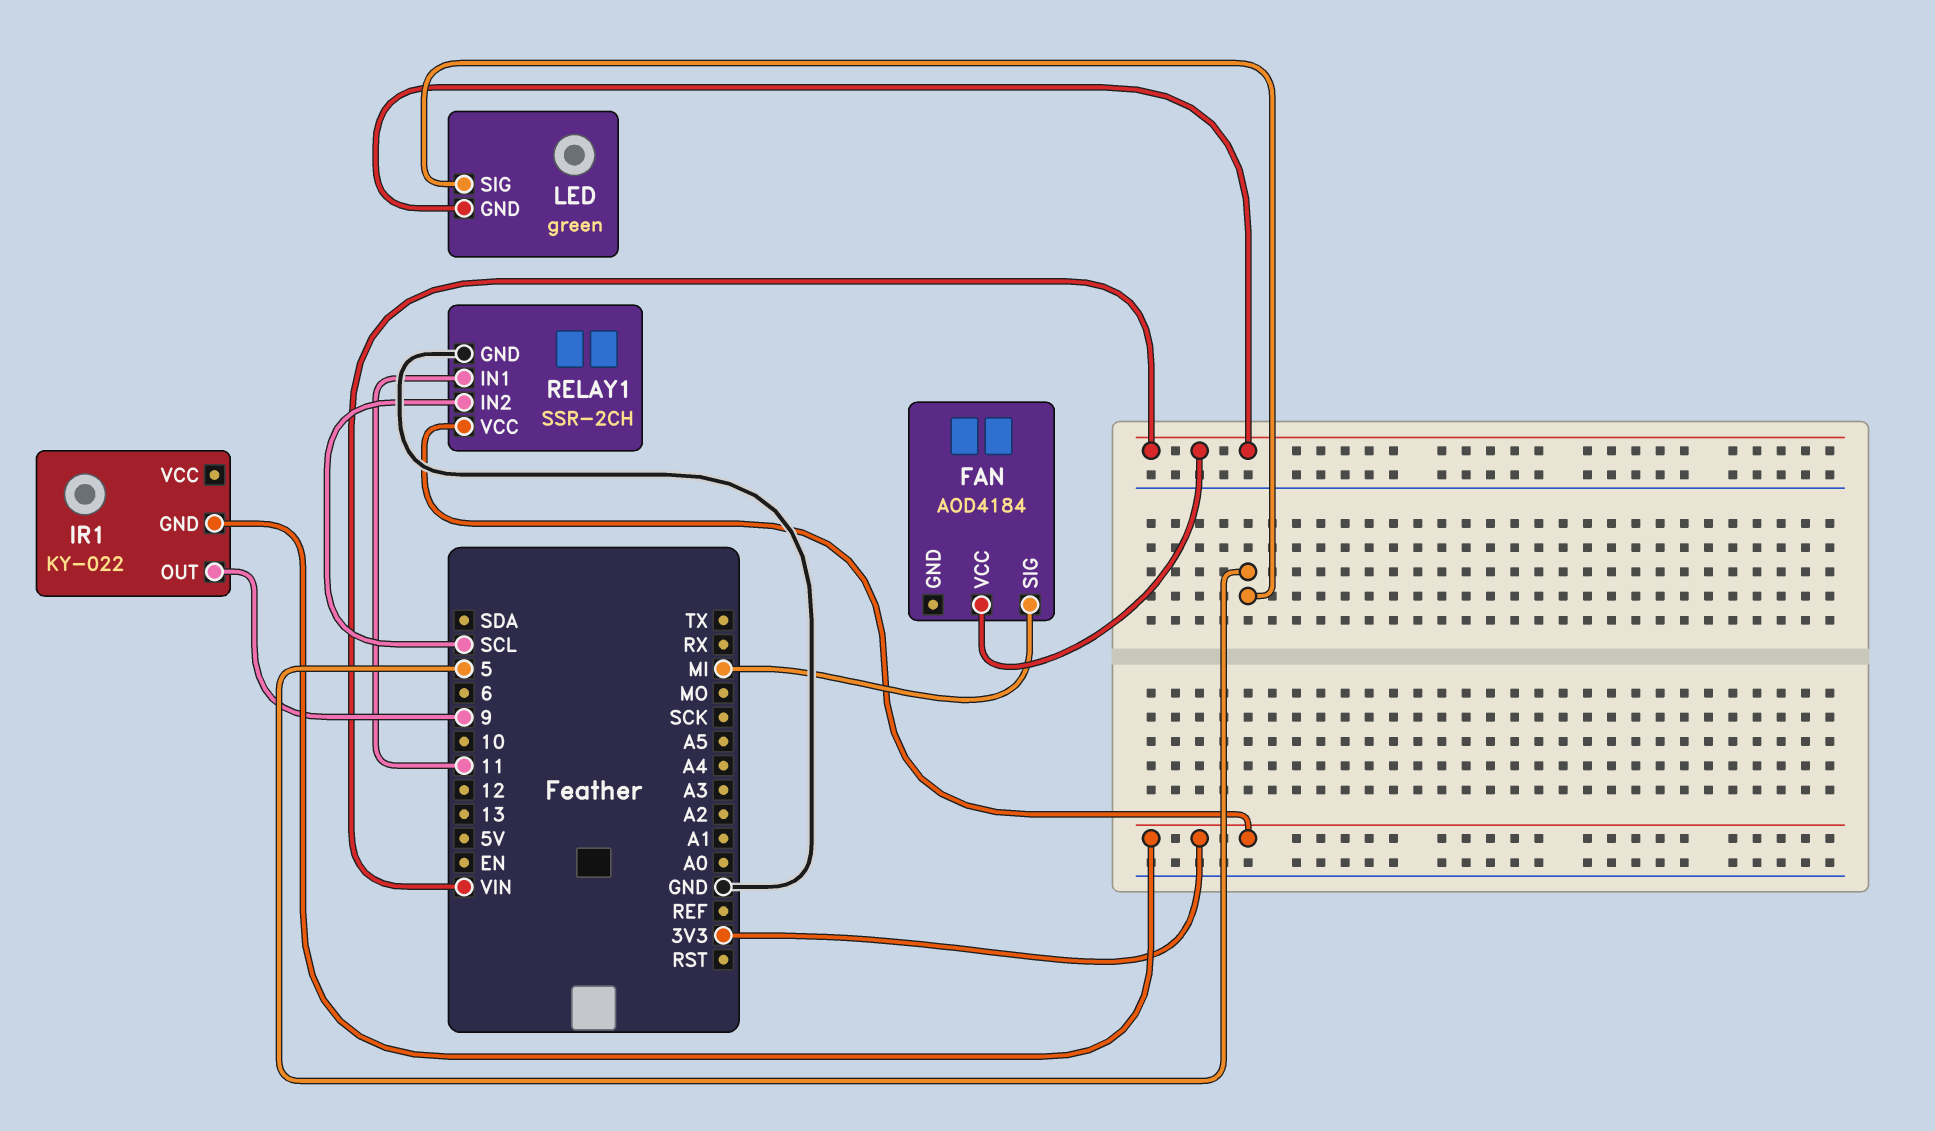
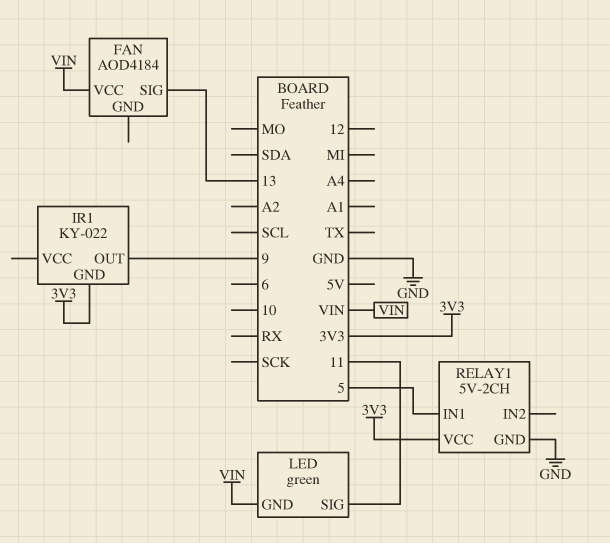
FAN pin SIG: MI -> 13
LED pin SIG: 5 -> 11
RELAY1: SSR-2CH -> 5V-2CH
RELAY1 pin IN1: 11 -> 5
RELAY1 pin IN2: SCL -> none

